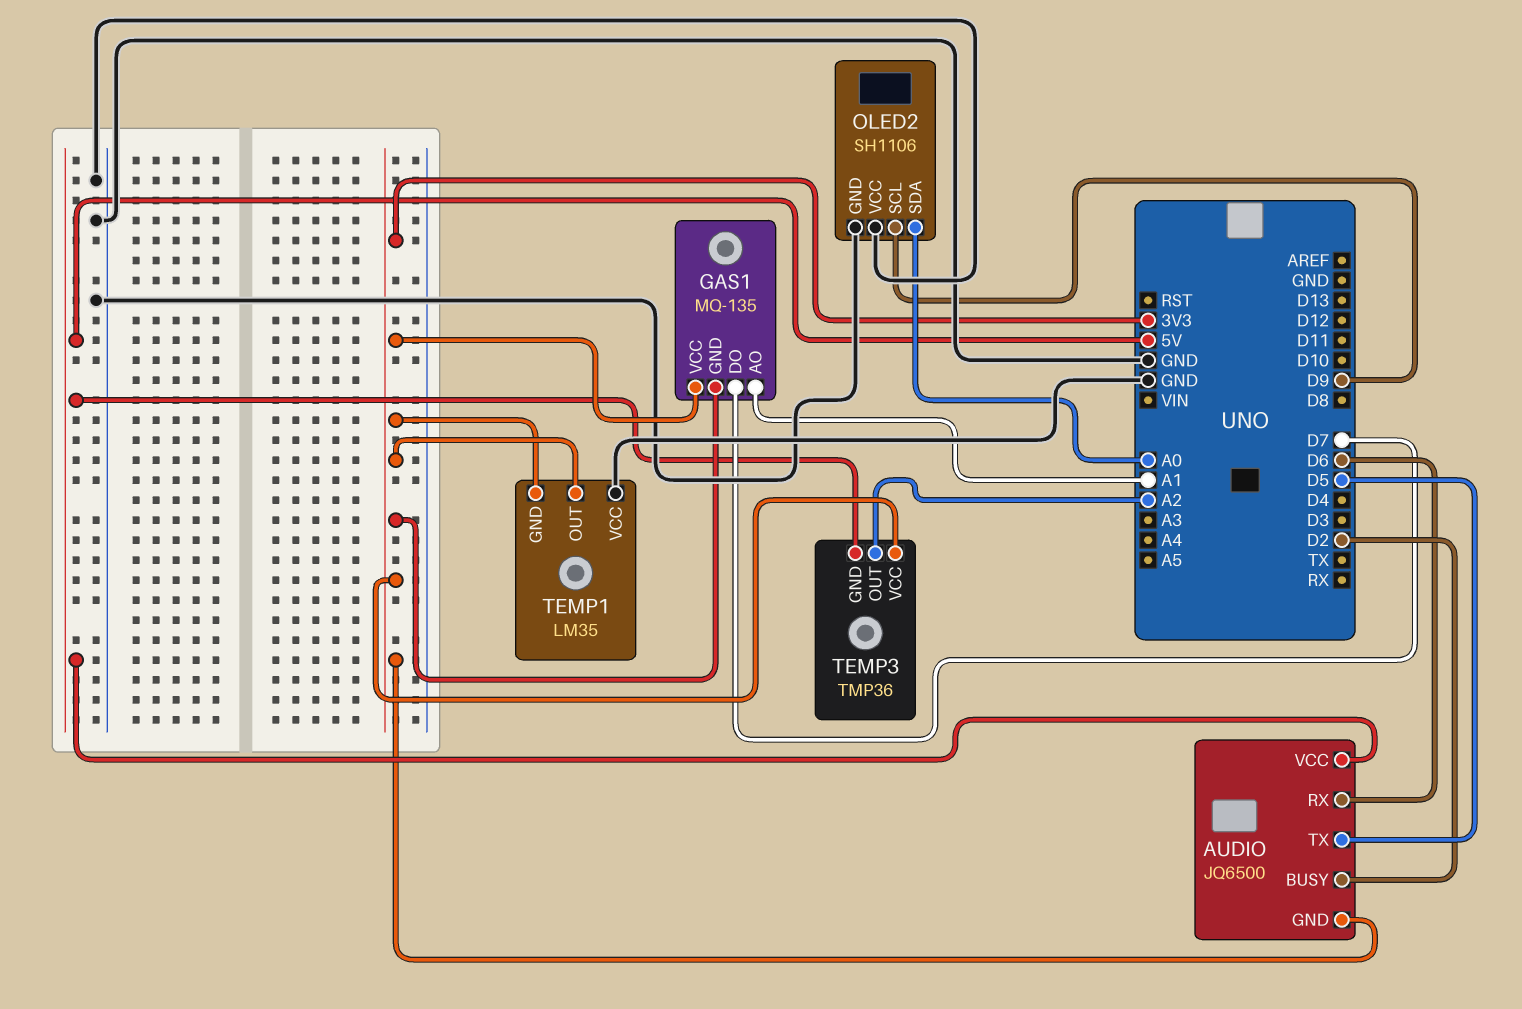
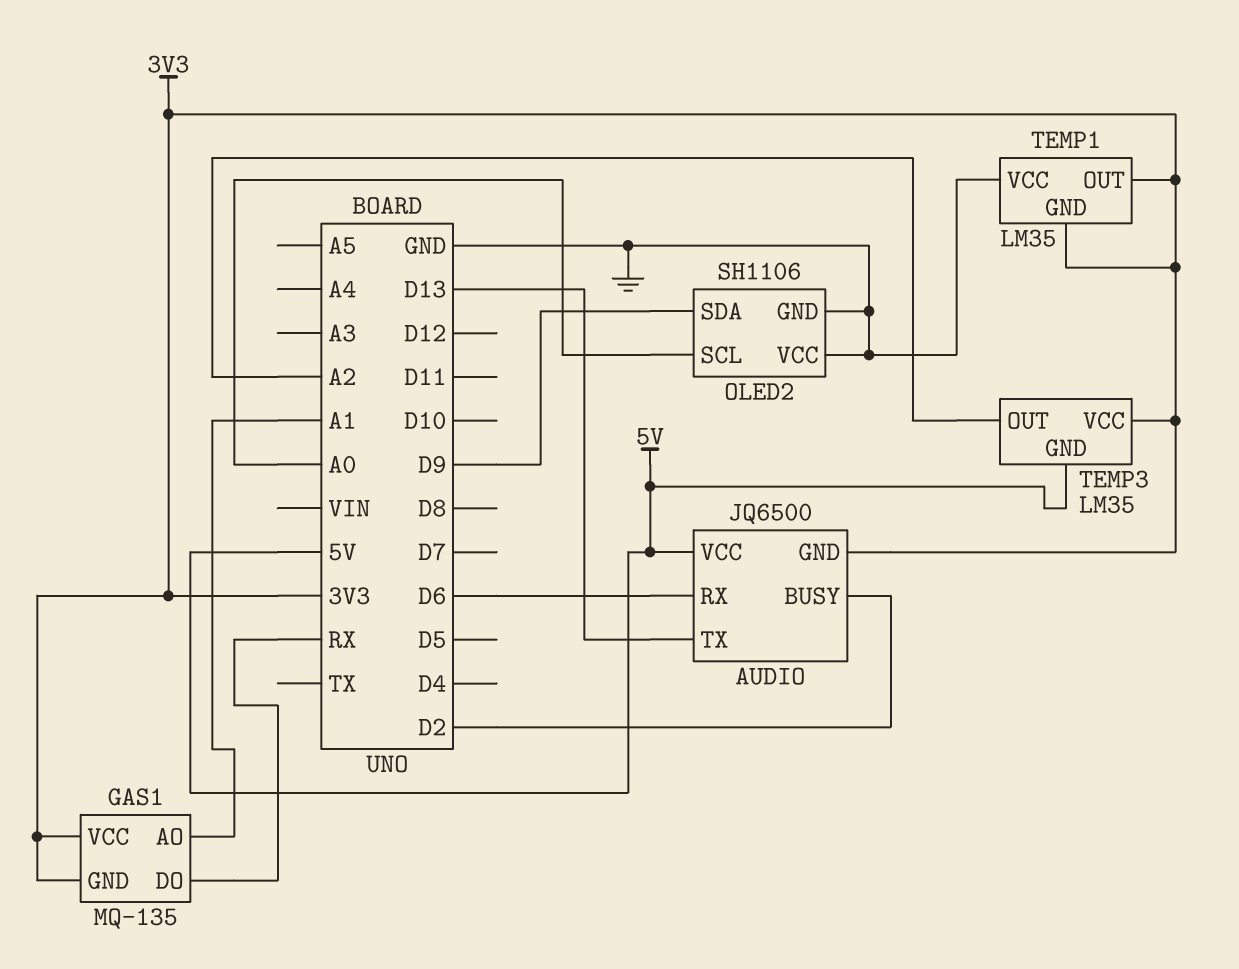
AUDIO pin TX: D5 -> D13
GAS1 pin DO: D7 -> RX
OLED2 pin SCL: D9 -> A0
OLED2 pin SDA: A0 -> D9
TEMP3: TMP36 -> LM35

